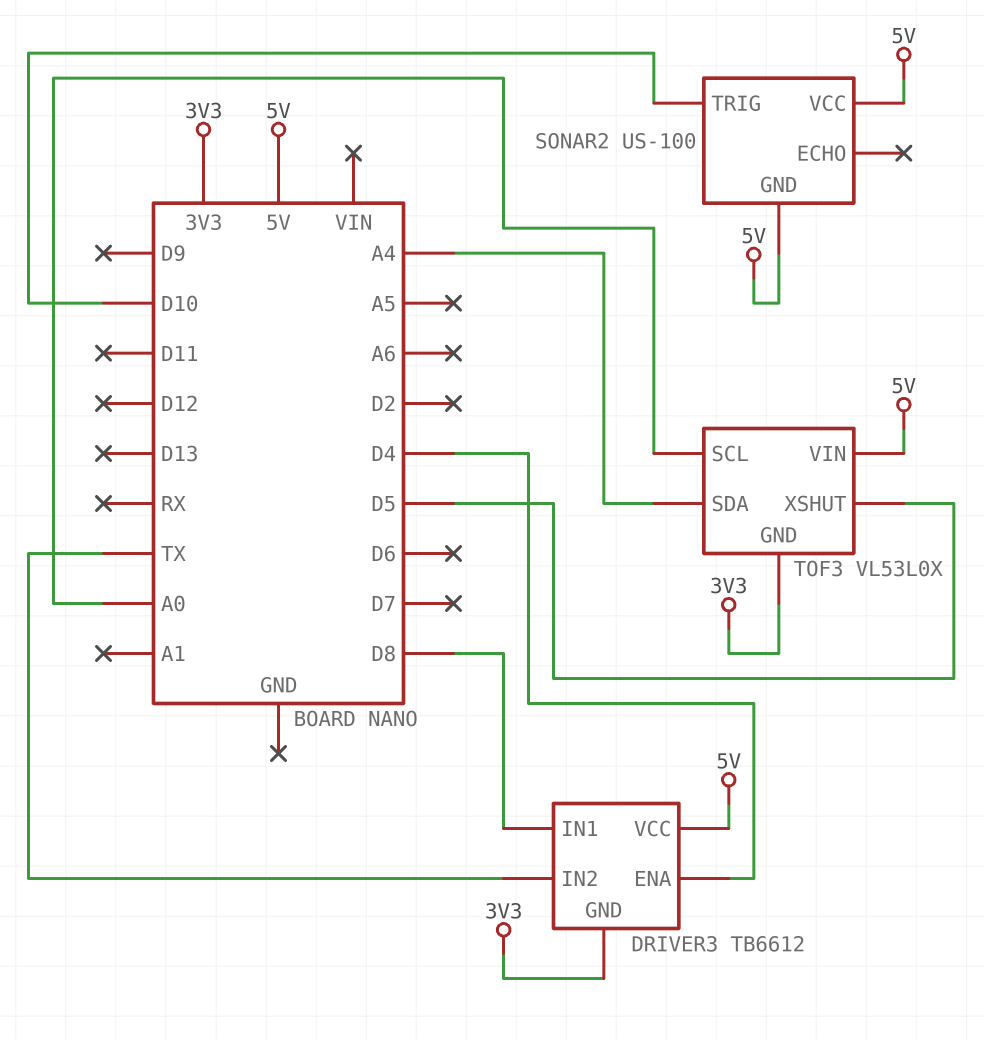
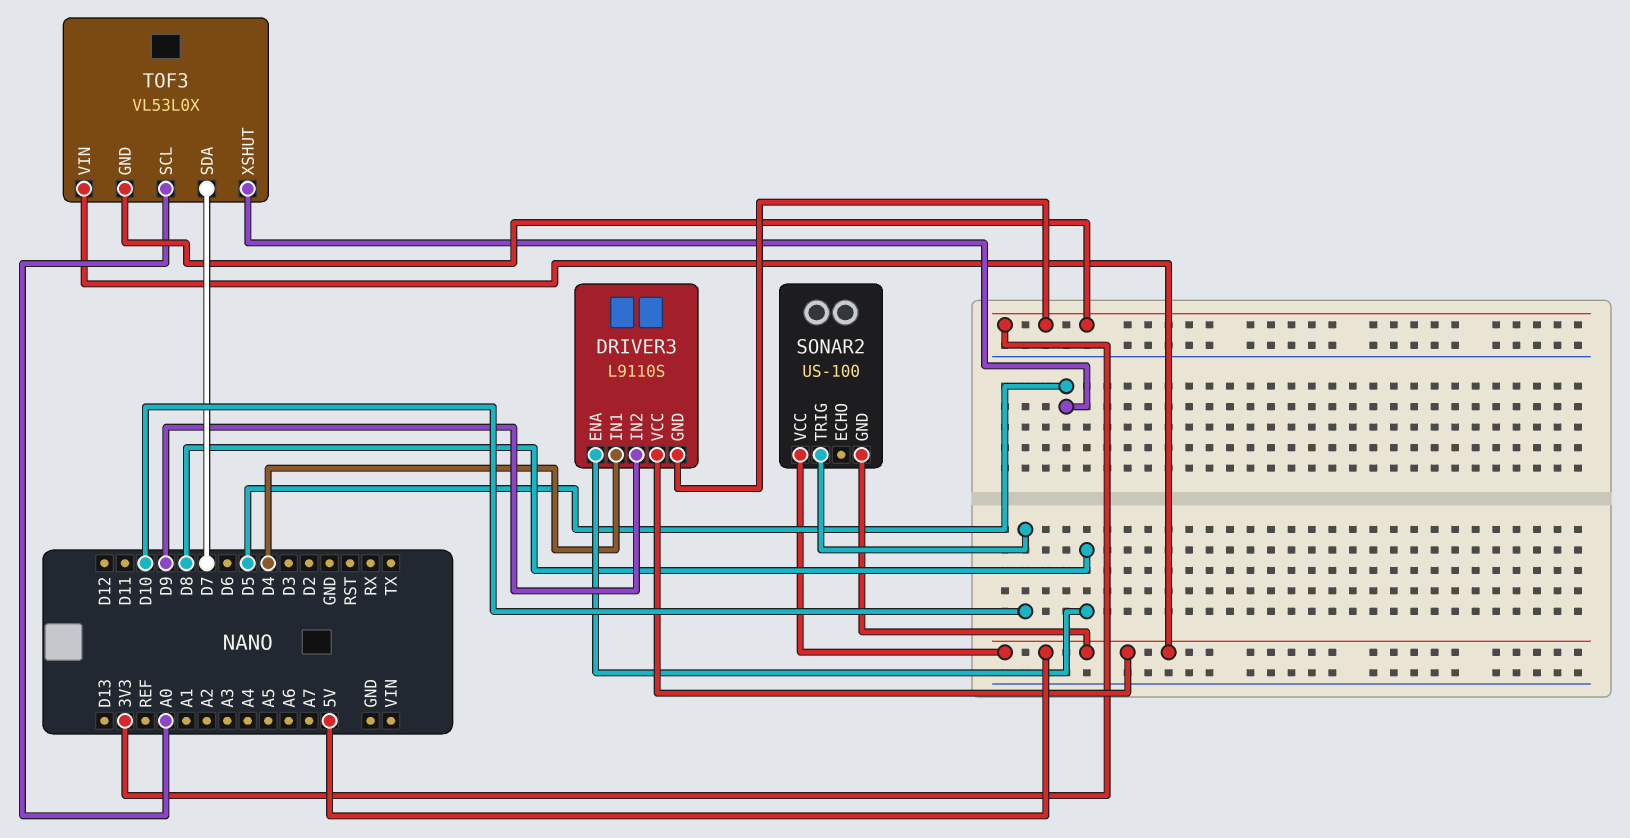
DRIVER3: TB6612 -> L9110S
DRIVER3 pin ENA: D4 -> D8
DRIVER3 pin IN1: D8 -> D4
DRIVER3 pin IN2: TX -> D9
TOF3 pin SDA: A4 -> D7

